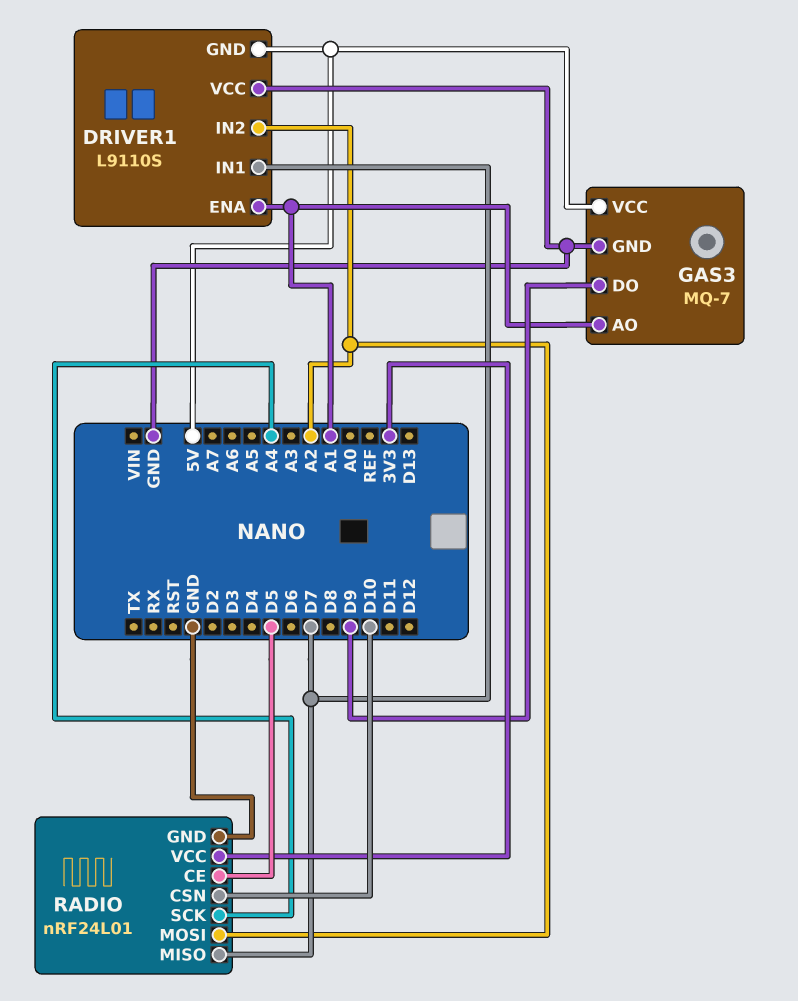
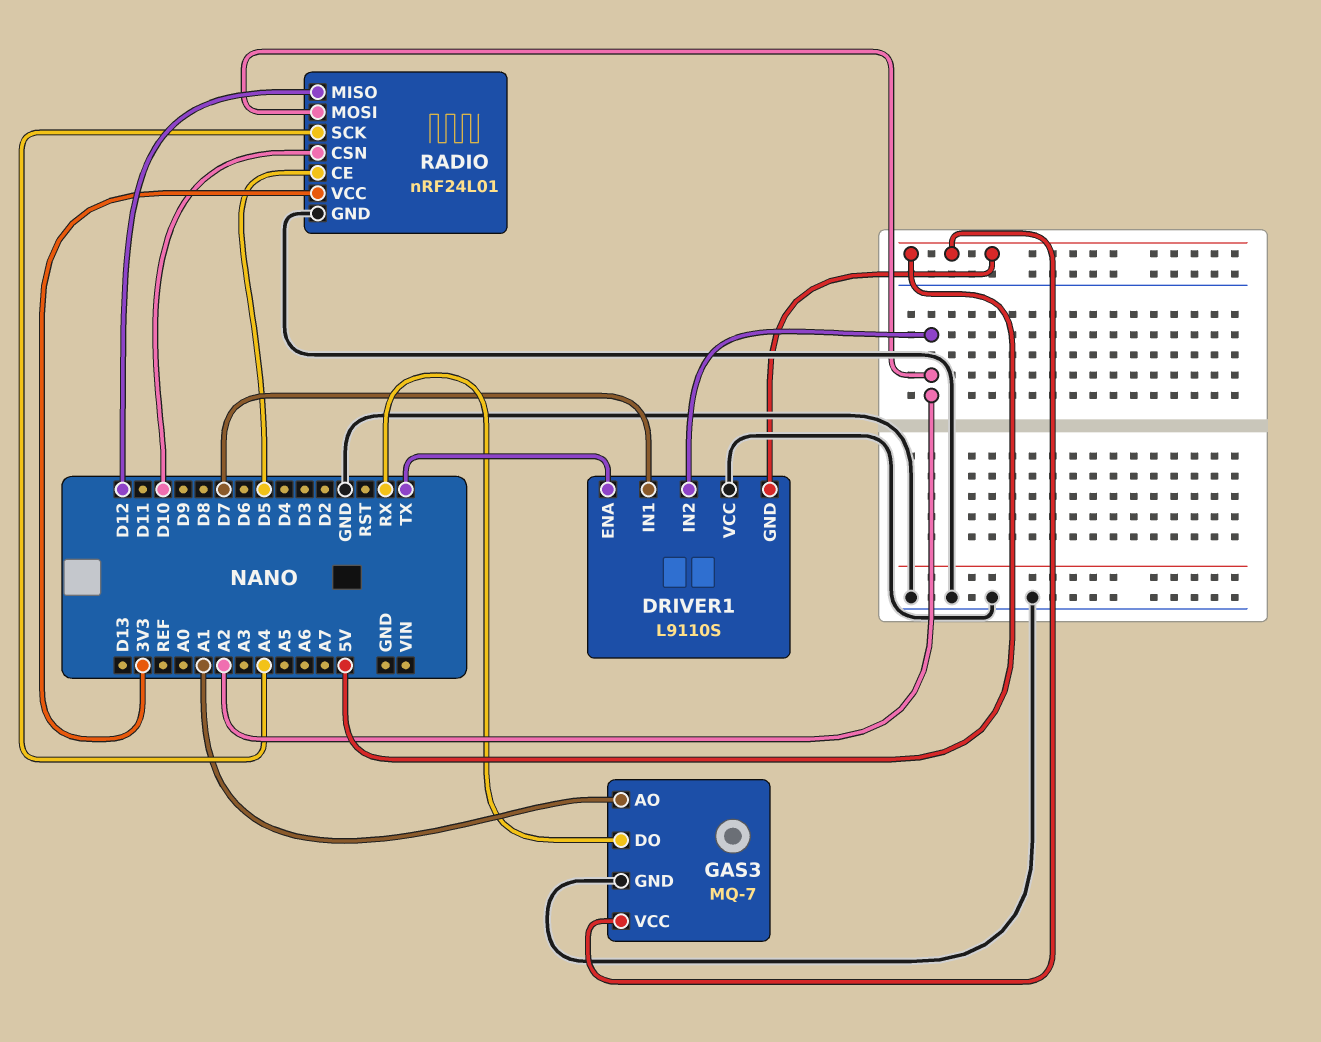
DRIVER1 pin ENA: A1 -> TX
GAS3 pin DO: D9 -> RX
RADIO pin MISO: D7 -> D12

